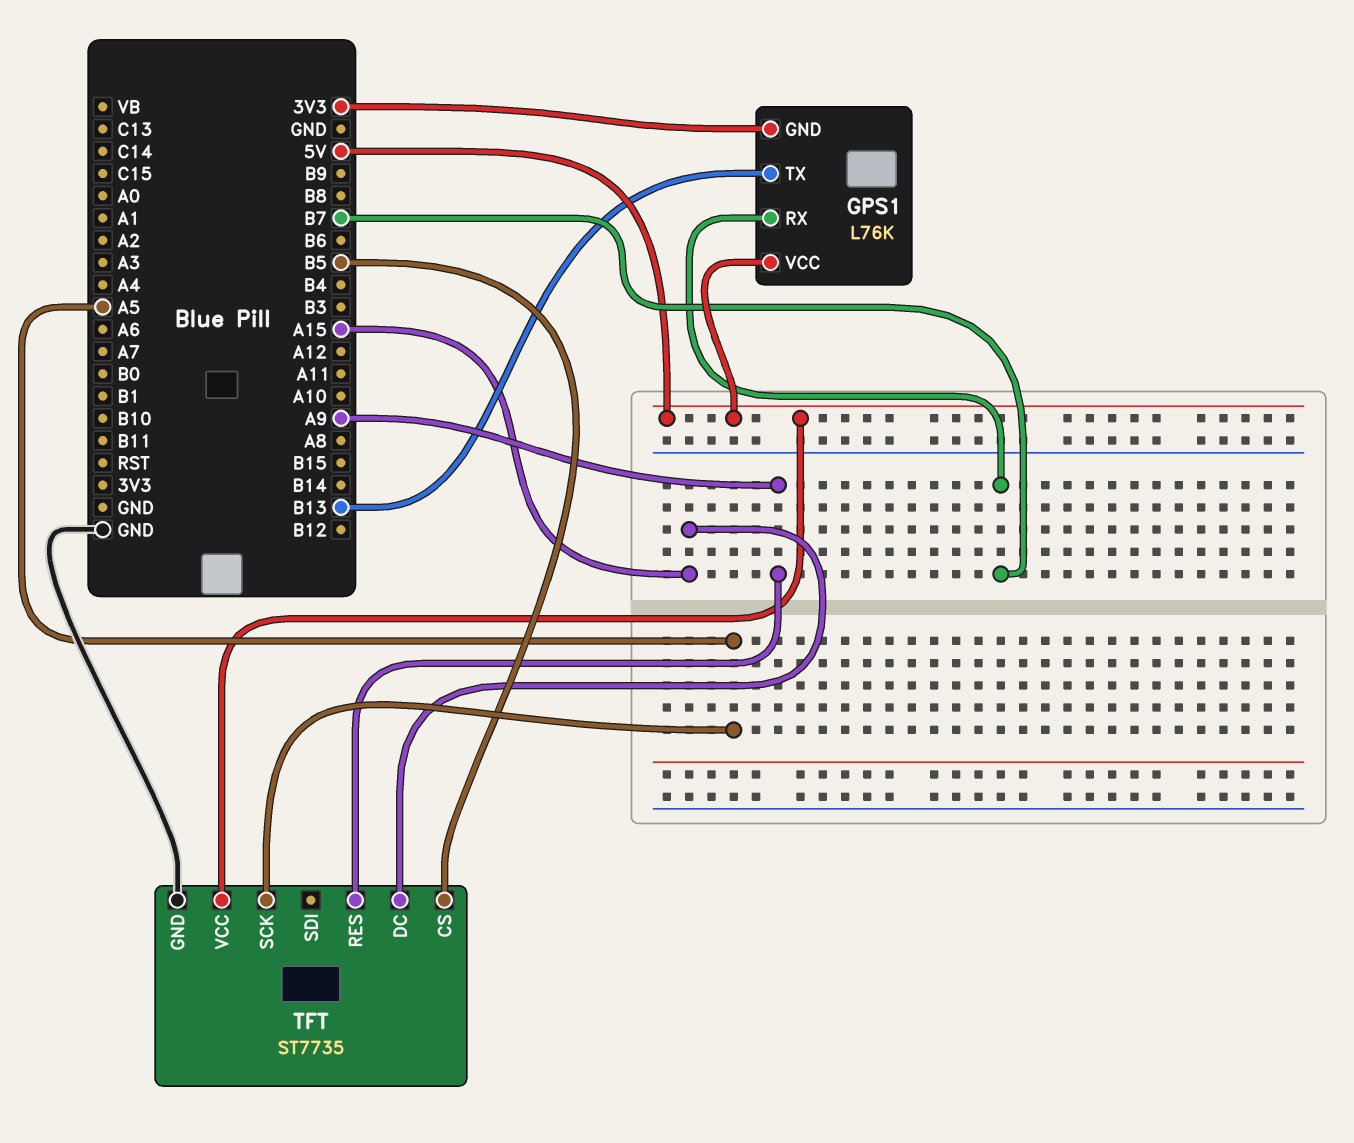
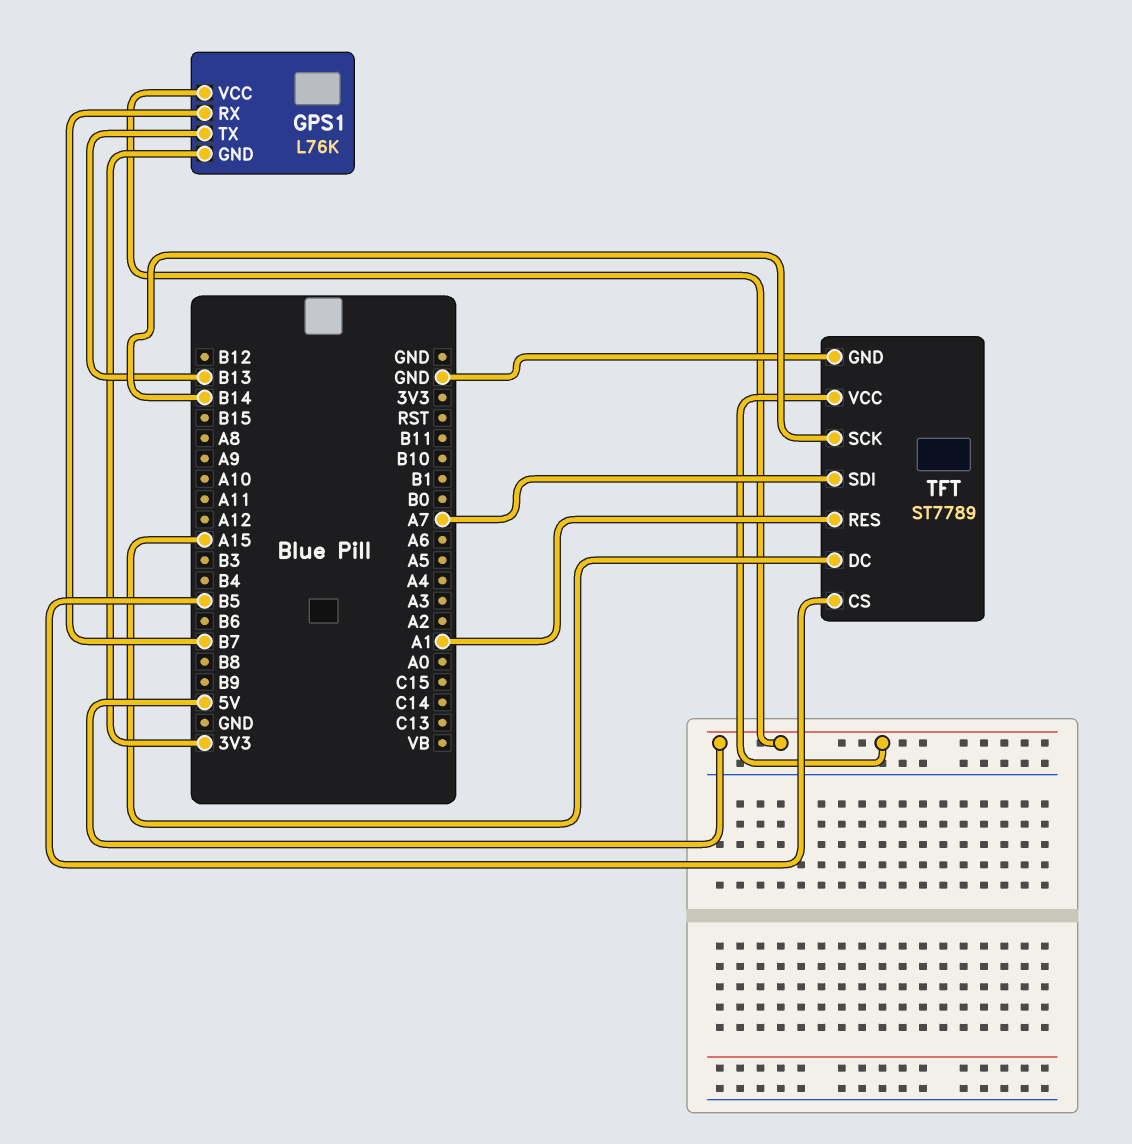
TFT: ST7735 -> ST7789
TFT pin RES: A9 -> A1
TFT pin SCK: A5 -> B14
TFT pin SDI: none -> A7

